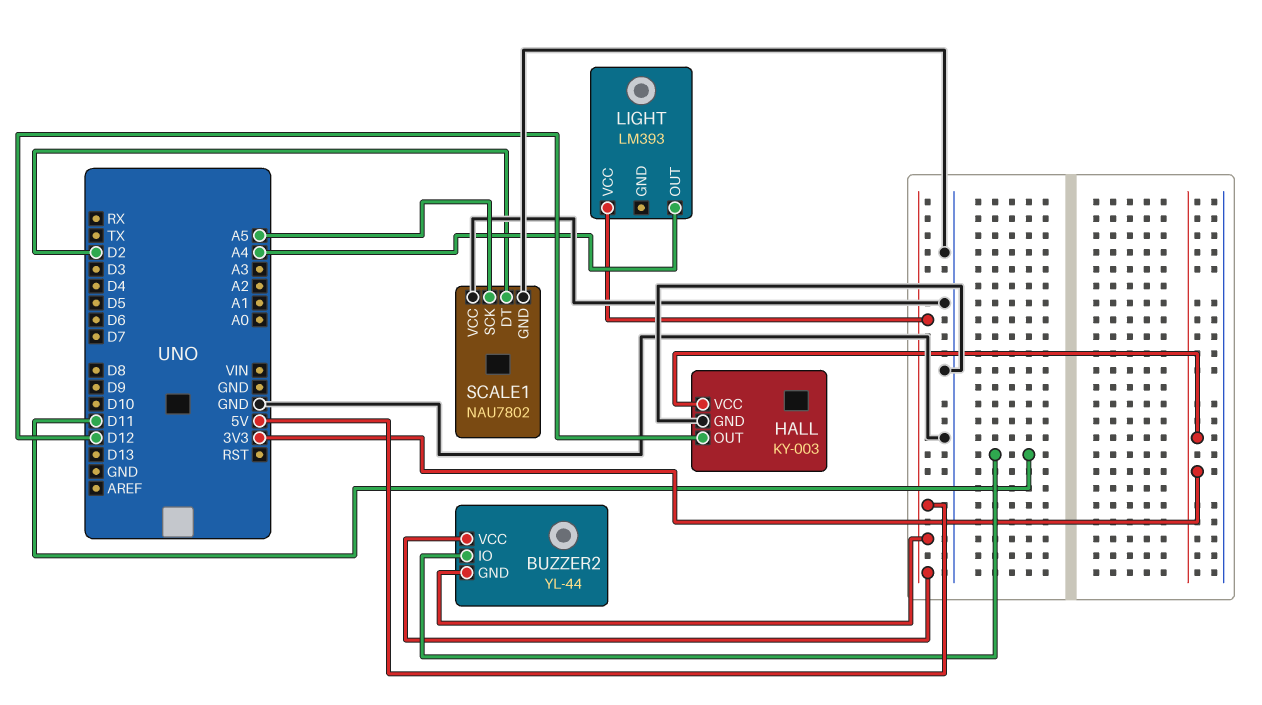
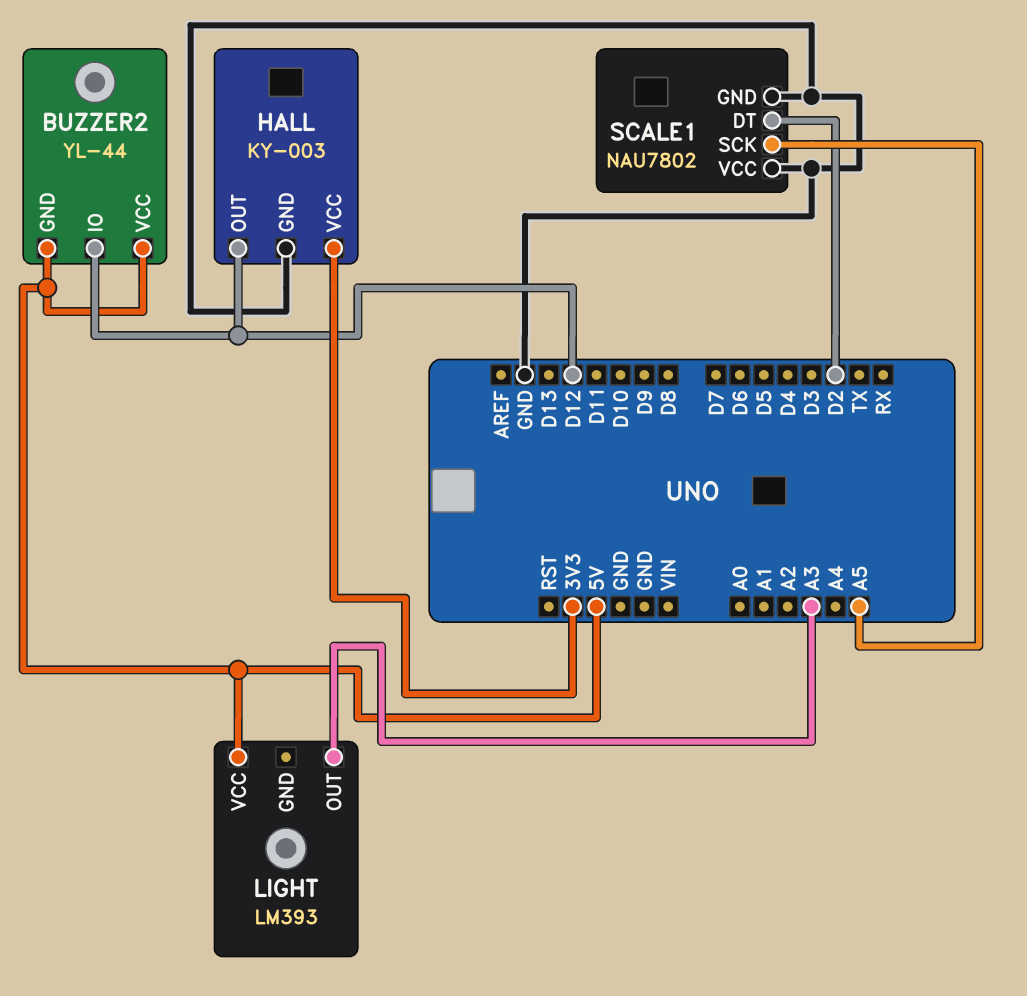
BUZZER2 pin IO: D11 -> D12
LIGHT pin OUT: A4 -> A3

